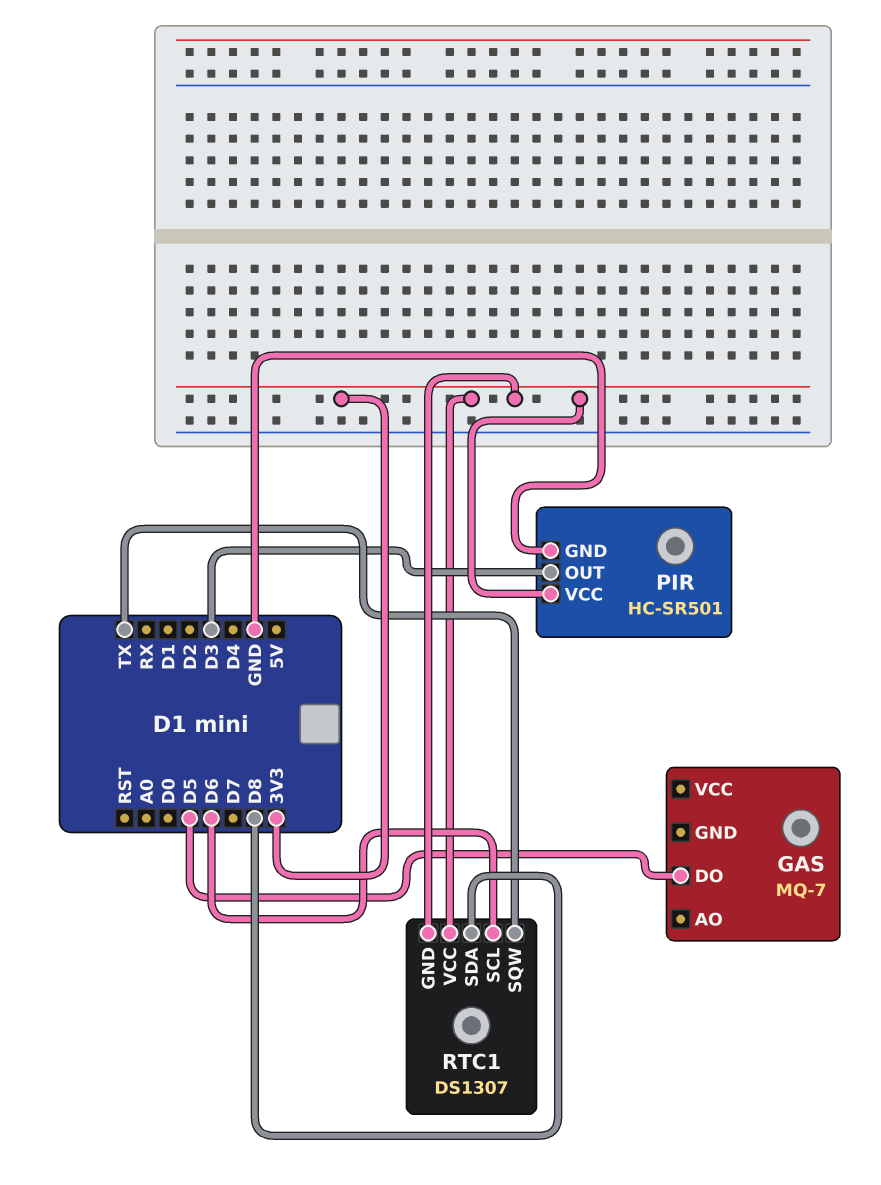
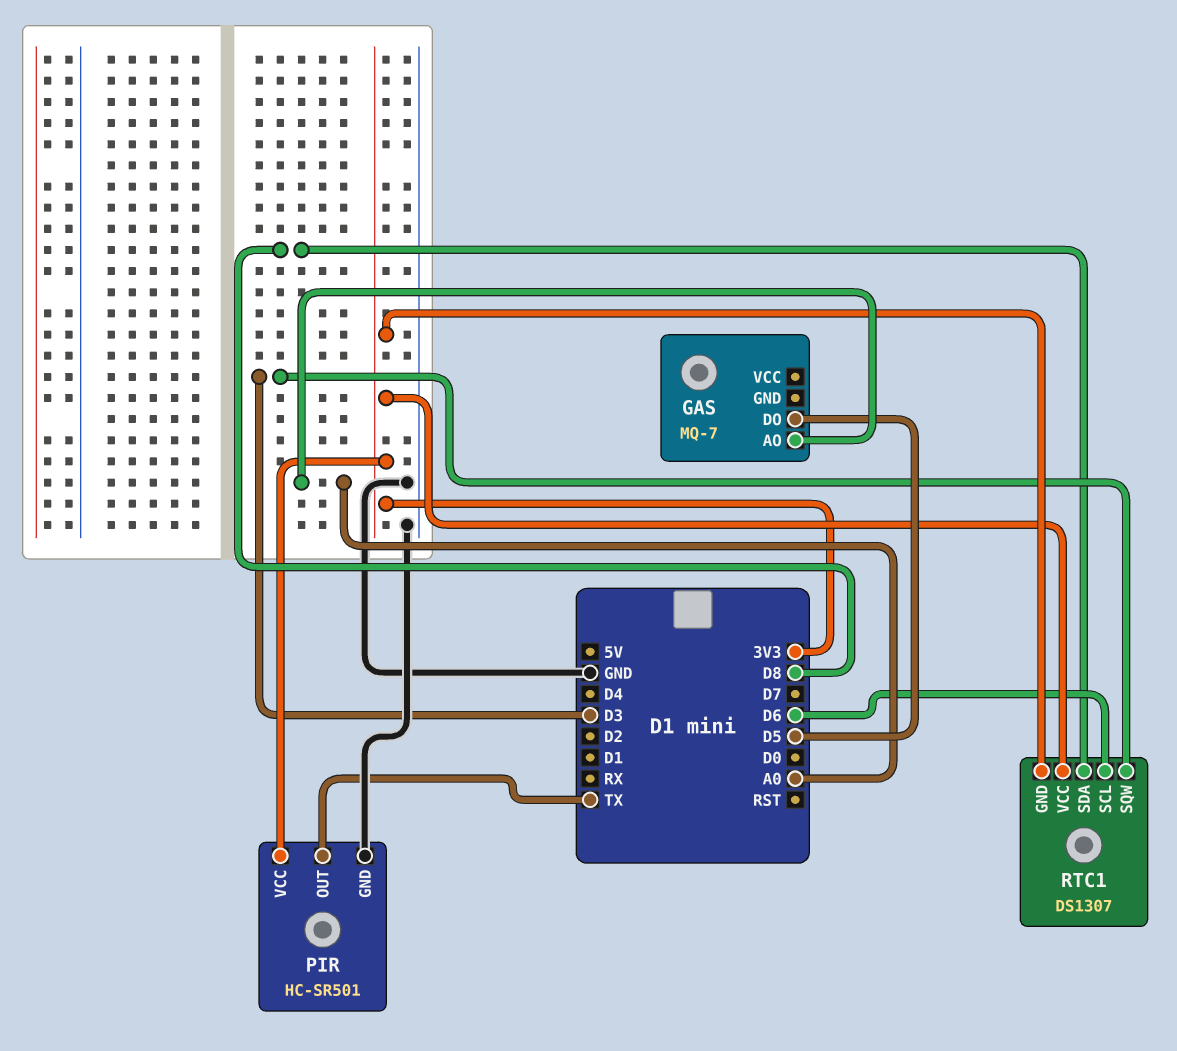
GAS pin AO: none -> A0
PIR pin OUT: D3 -> TX
RTC1 pin SQW: TX -> D3

